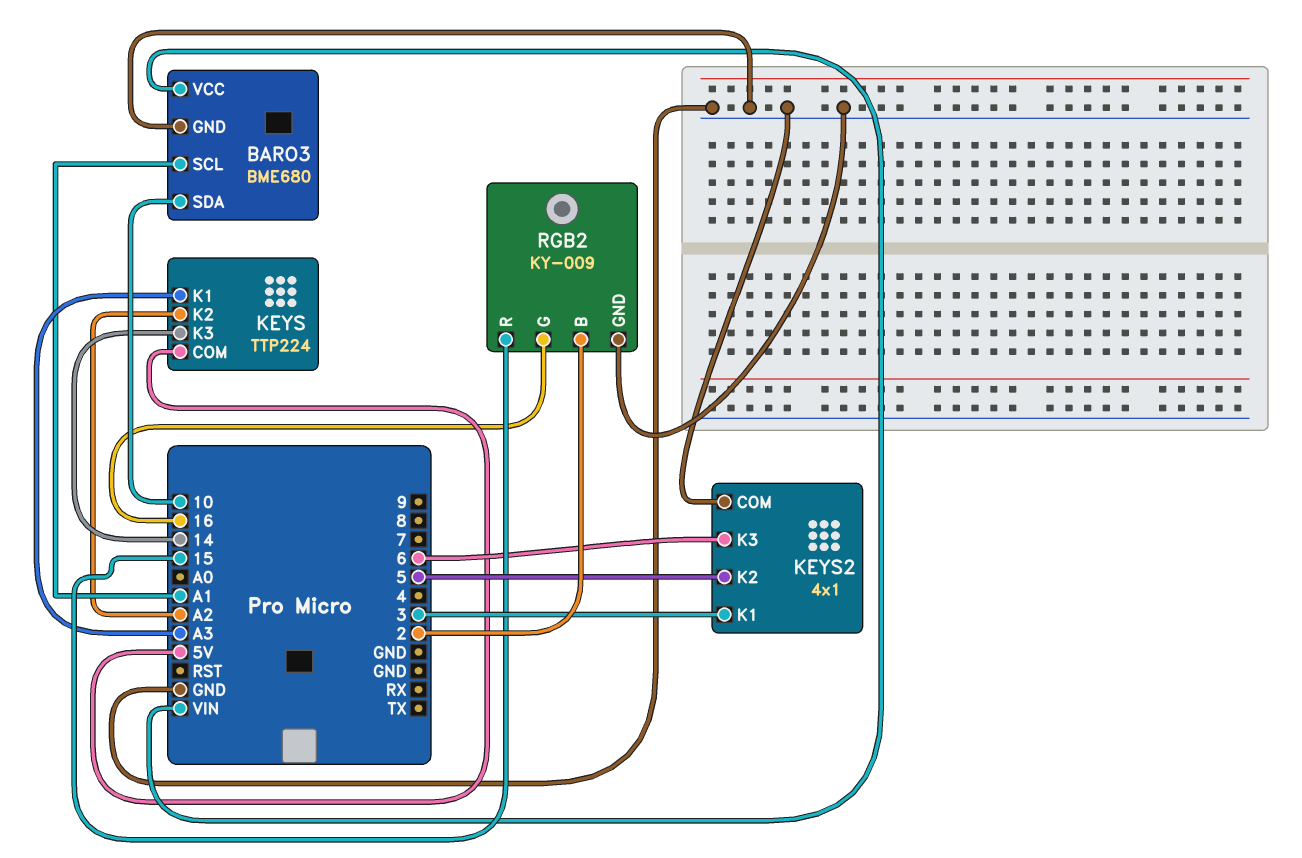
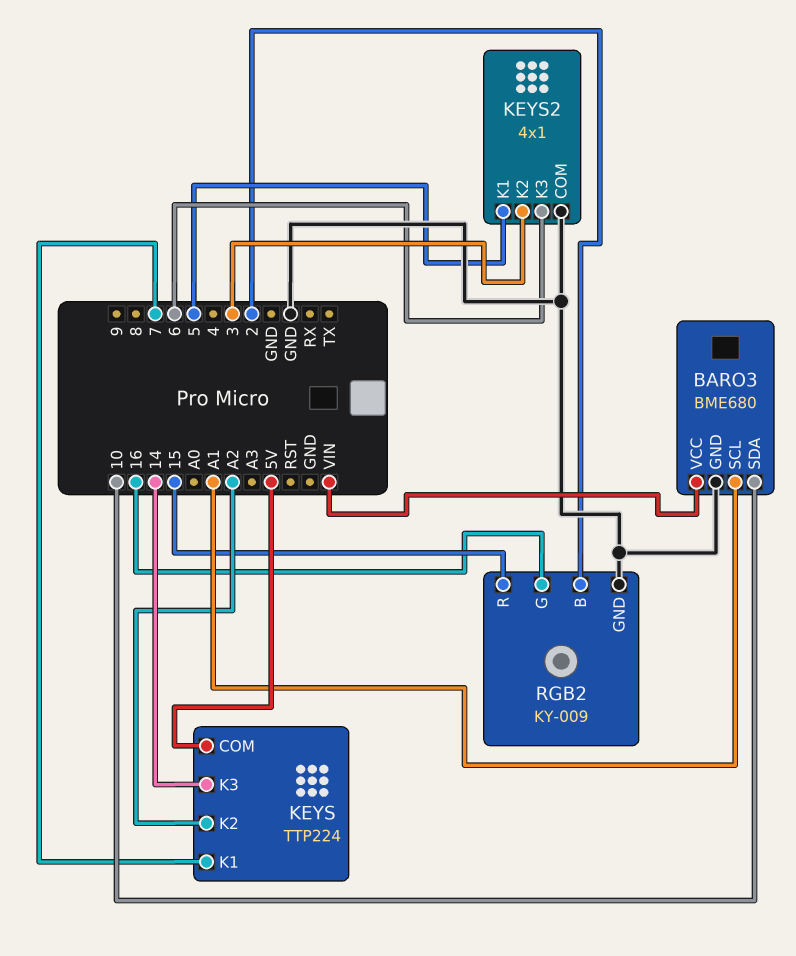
KEYS pin K1: A3 -> 7
KEYS2 pin K1: 3 -> 5
KEYS2 pin K2: 5 -> 3

